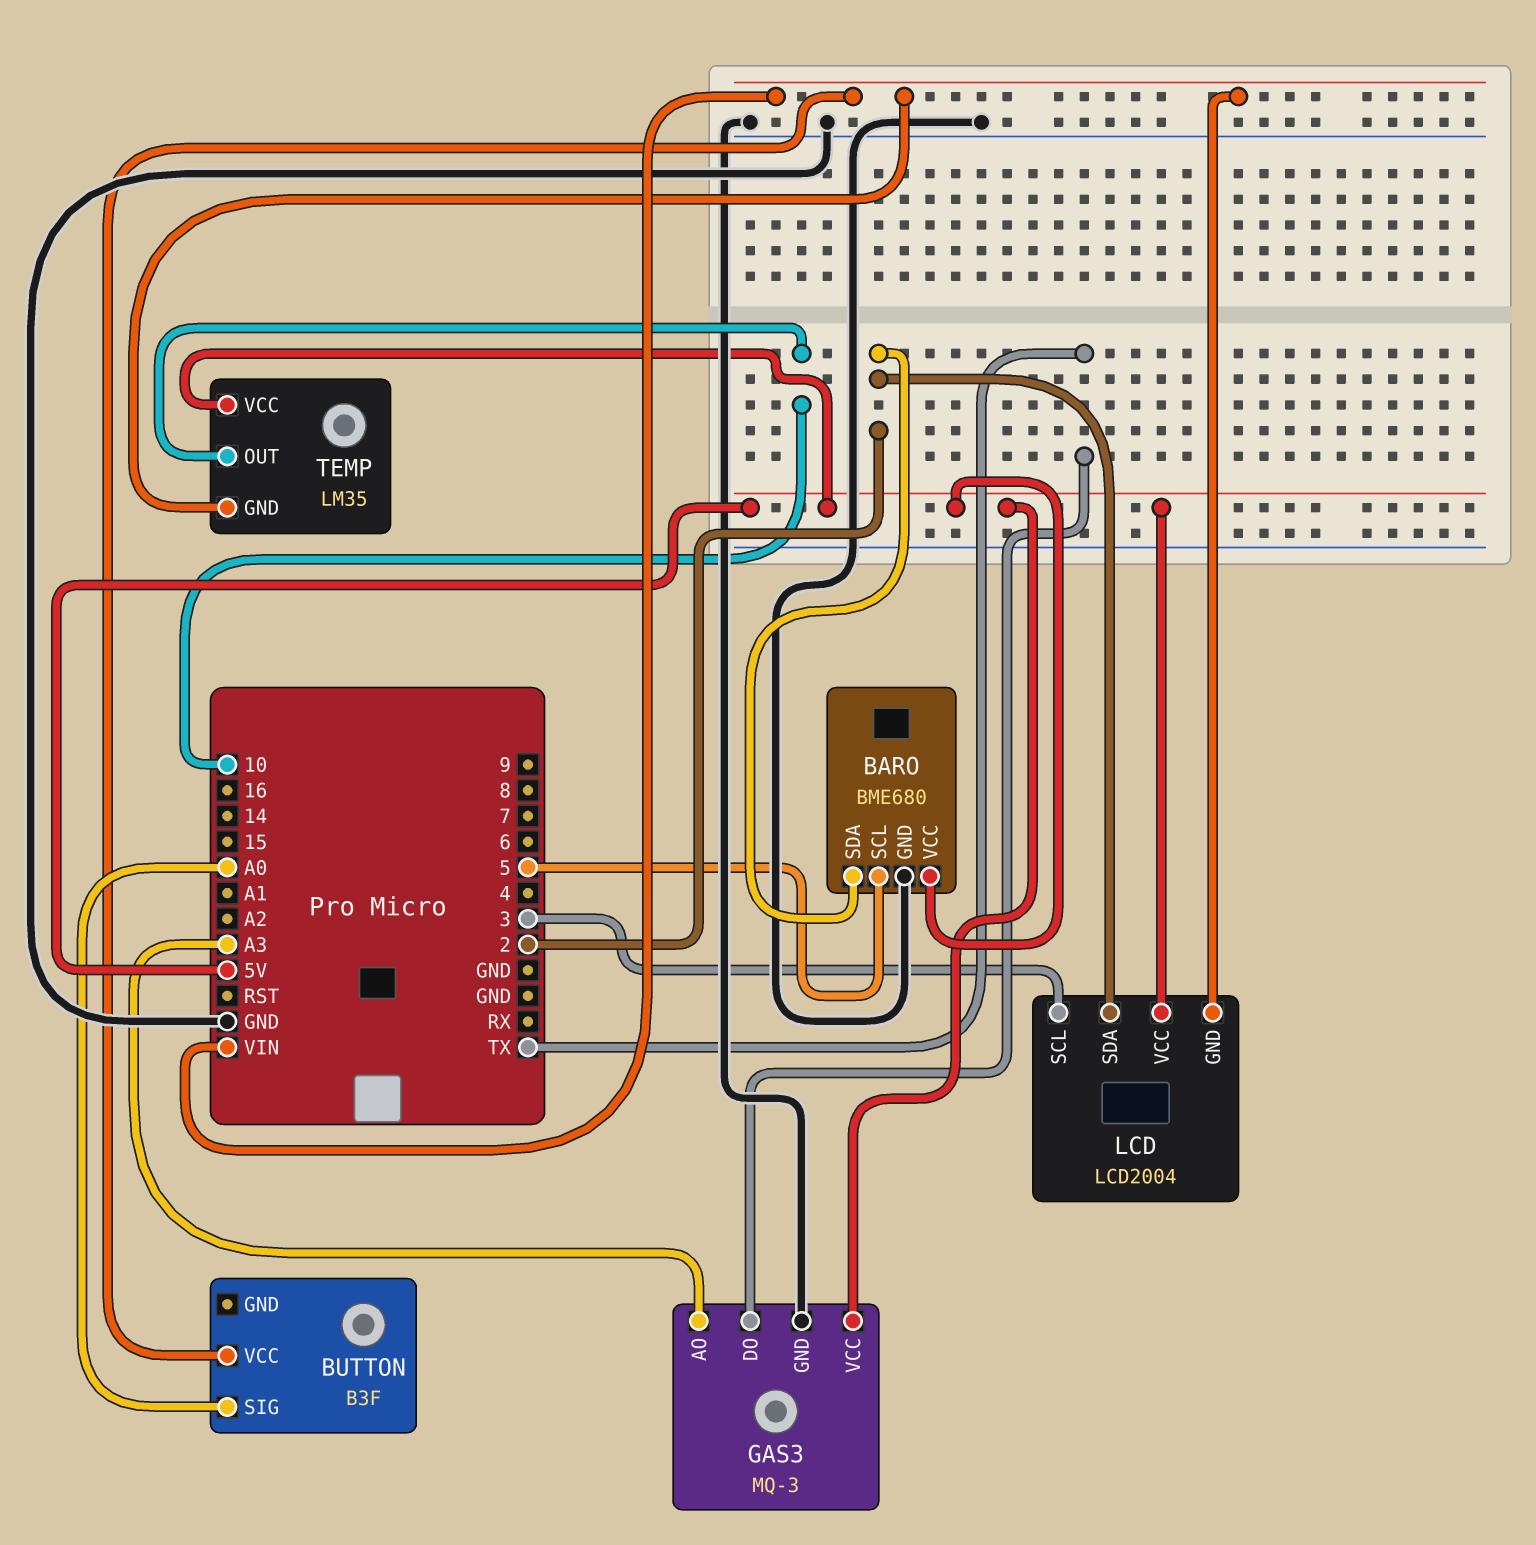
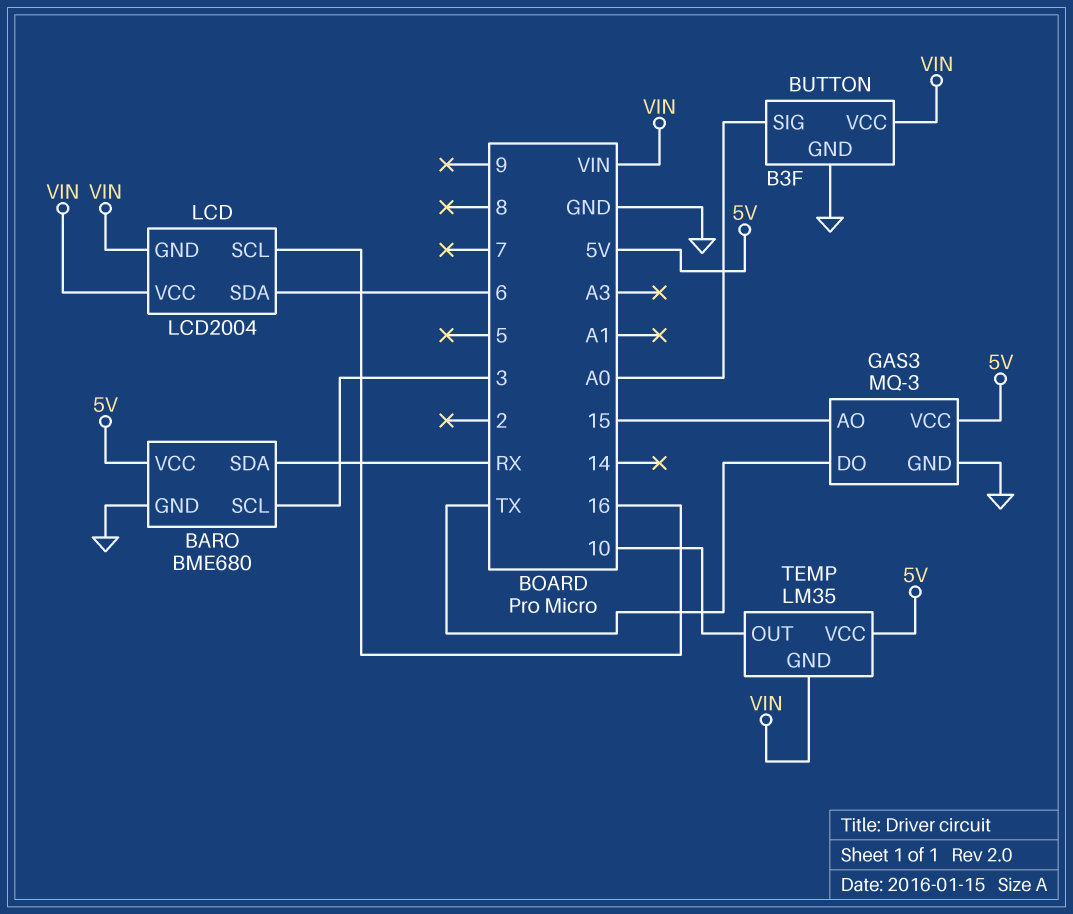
BARO pin SCL: 5 -> 3
BARO pin SDA: 2 -> RX
BUTTON pin GND: none -> GND
GAS3 pin AO: A3 -> 15
LCD pin SCL: 3 -> 16
LCD pin SDA: 2 -> 6
LCD pin VCC: 5V -> VIN

